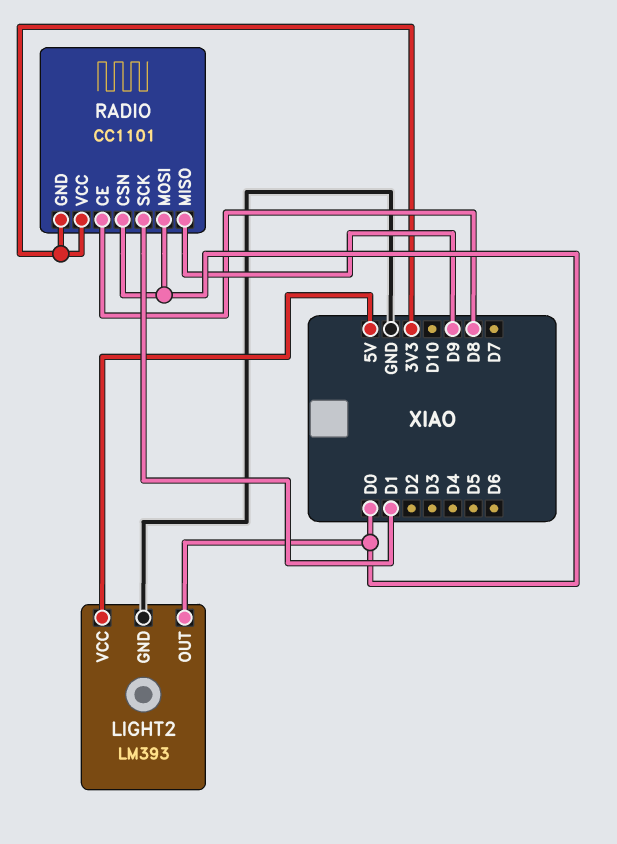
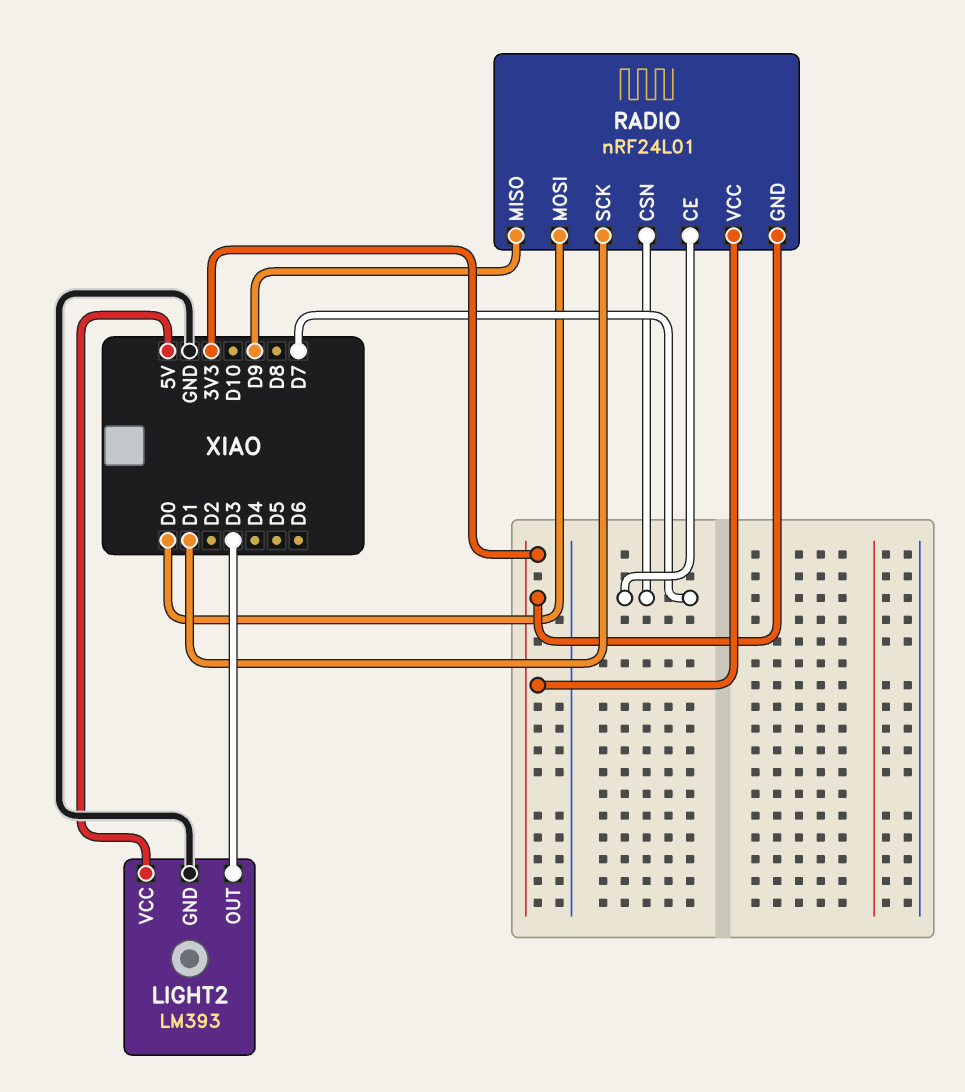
LIGHT2 pin OUT: D0 -> D3
RADIO: CC1101 -> nRF24L01
RADIO pin CE: D8 -> D7
RADIO pin CSN: D0 -> D7

